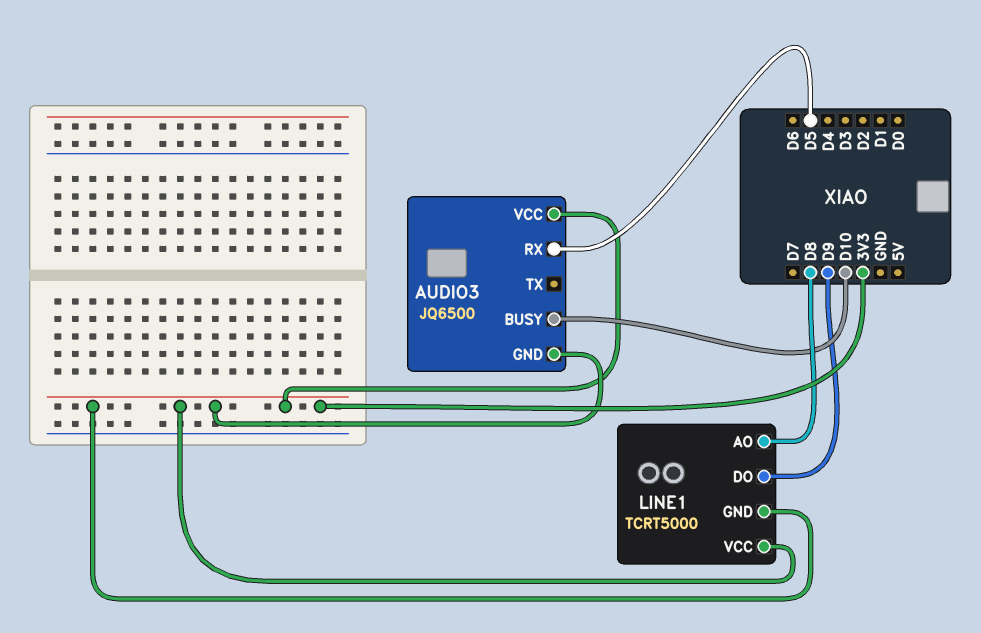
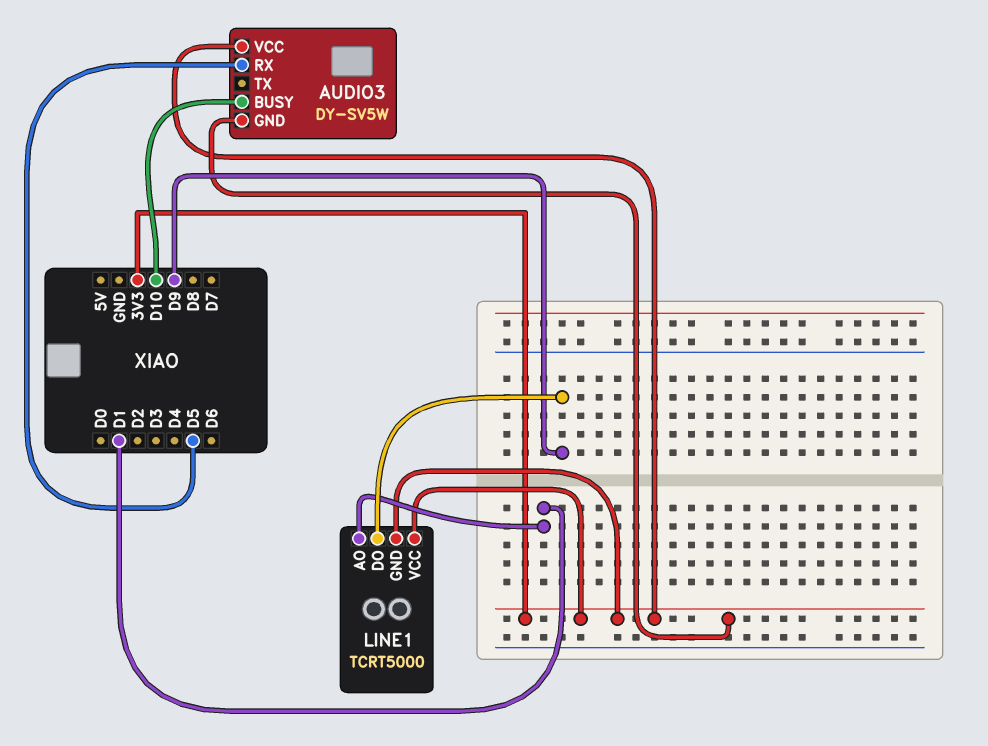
AUDIO3: JQ6500 -> DY-SV5W
LINE1 pin AO: D8 -> D1

